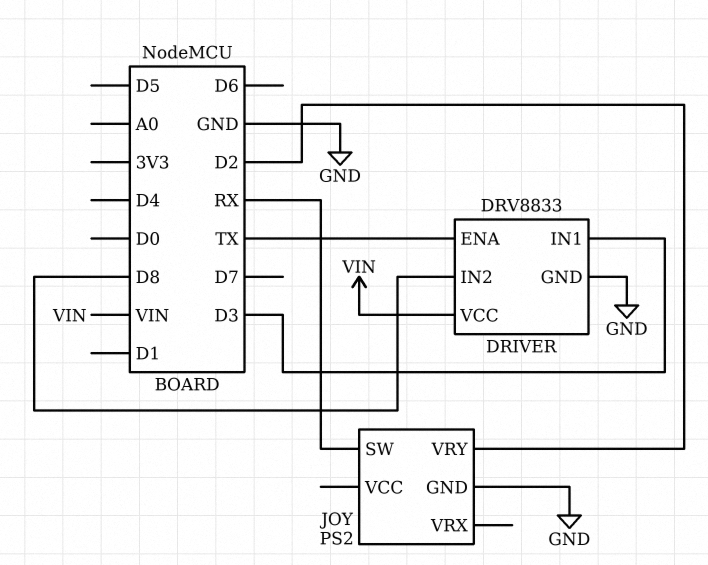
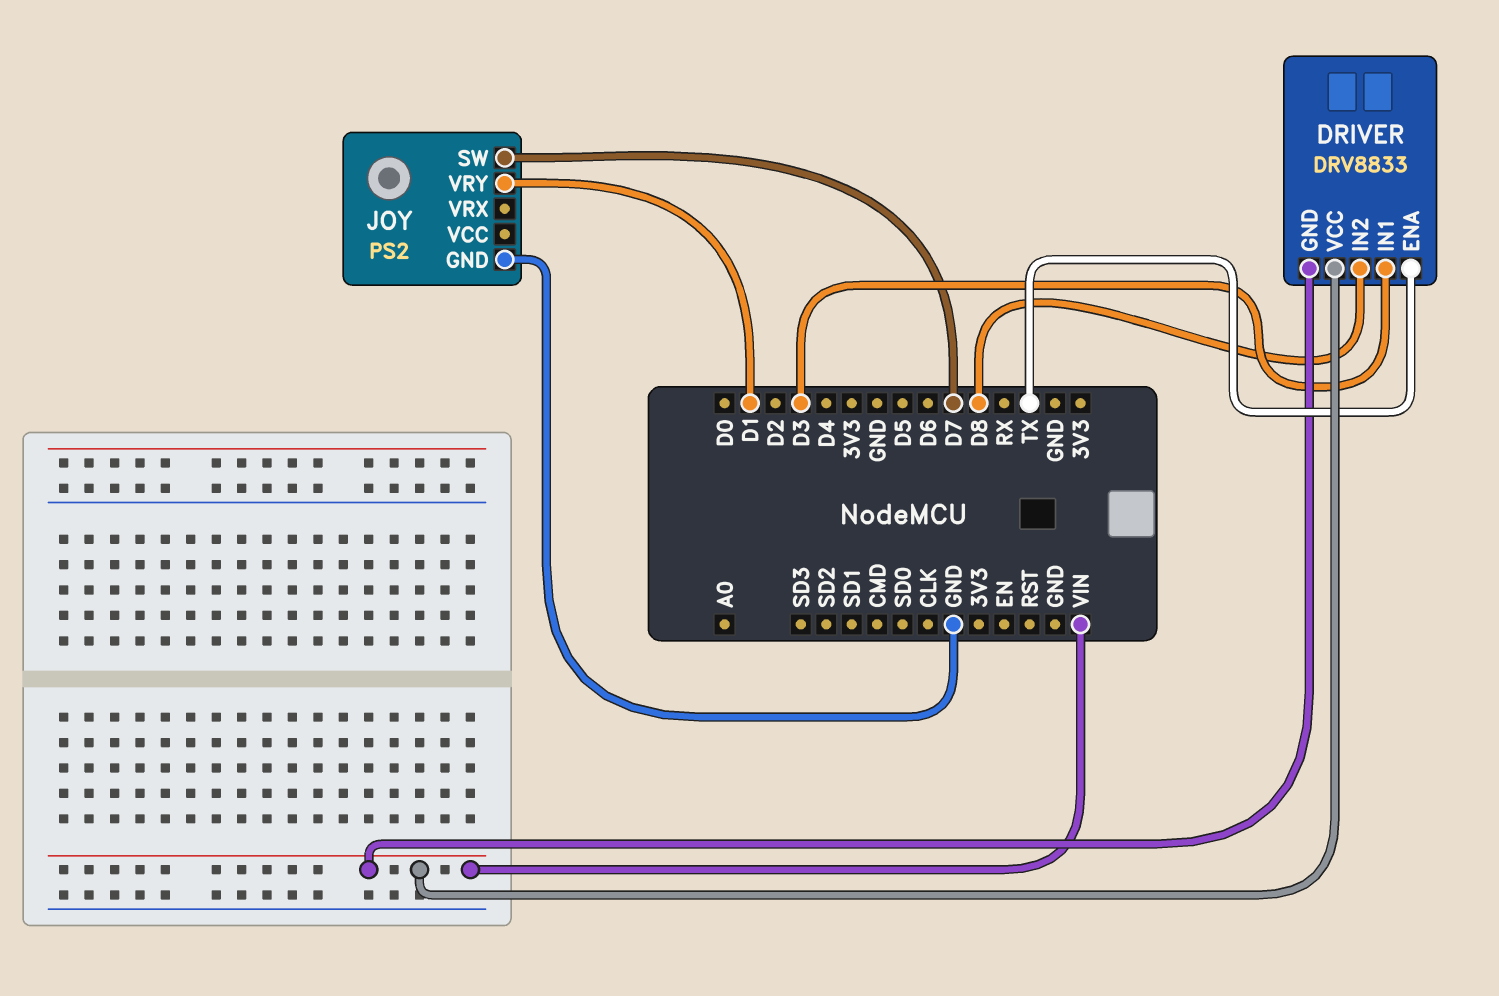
DRIVER pin GND: GND -> VIN
JOY pin SW: RX -> D7
JOY pin VRY: D2 -> D1

